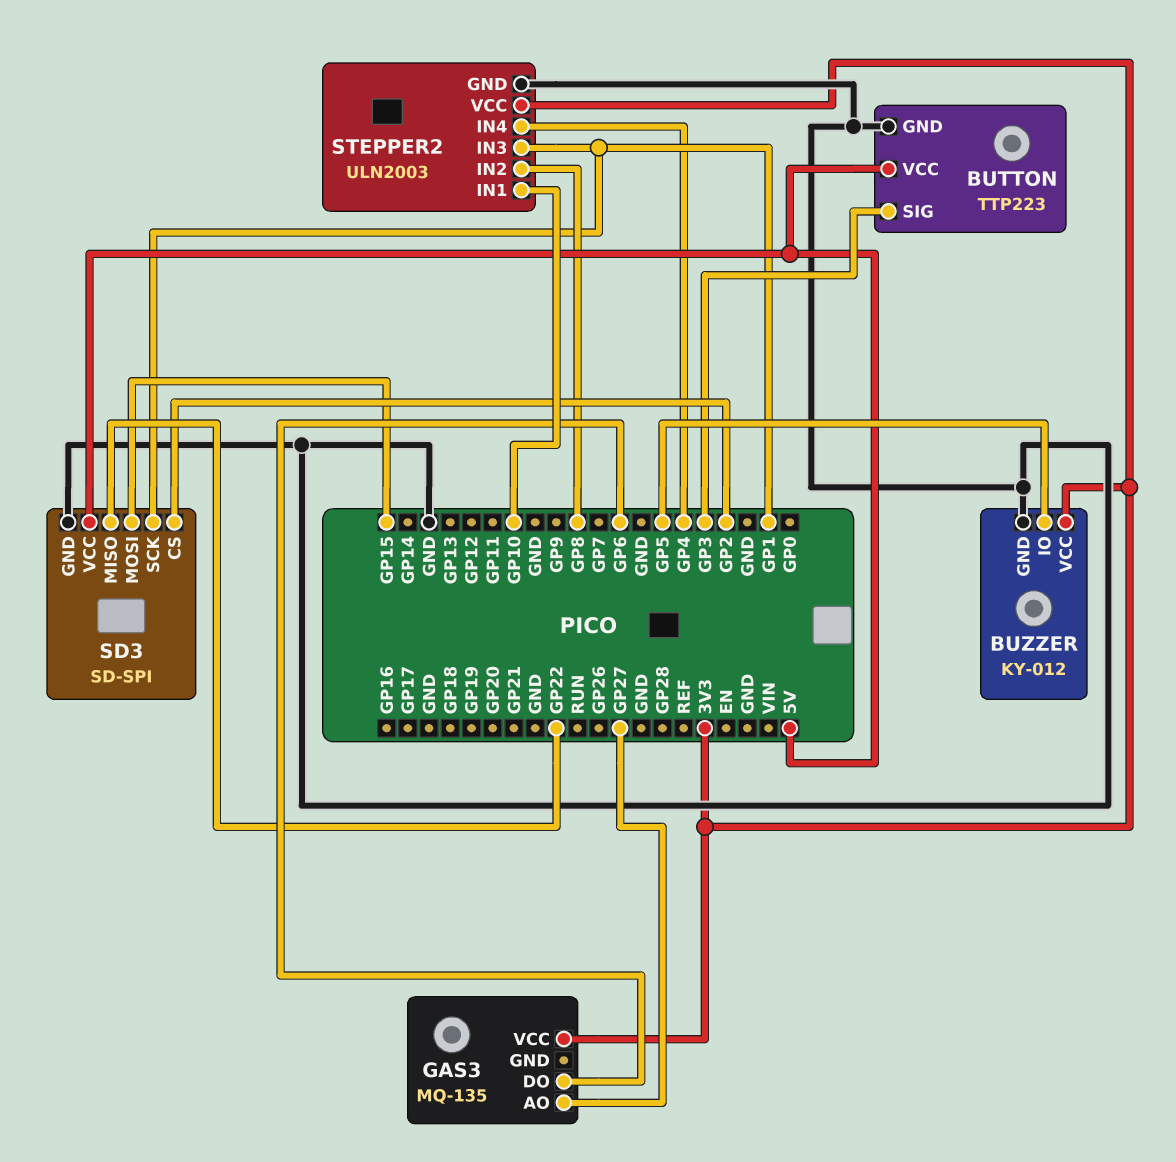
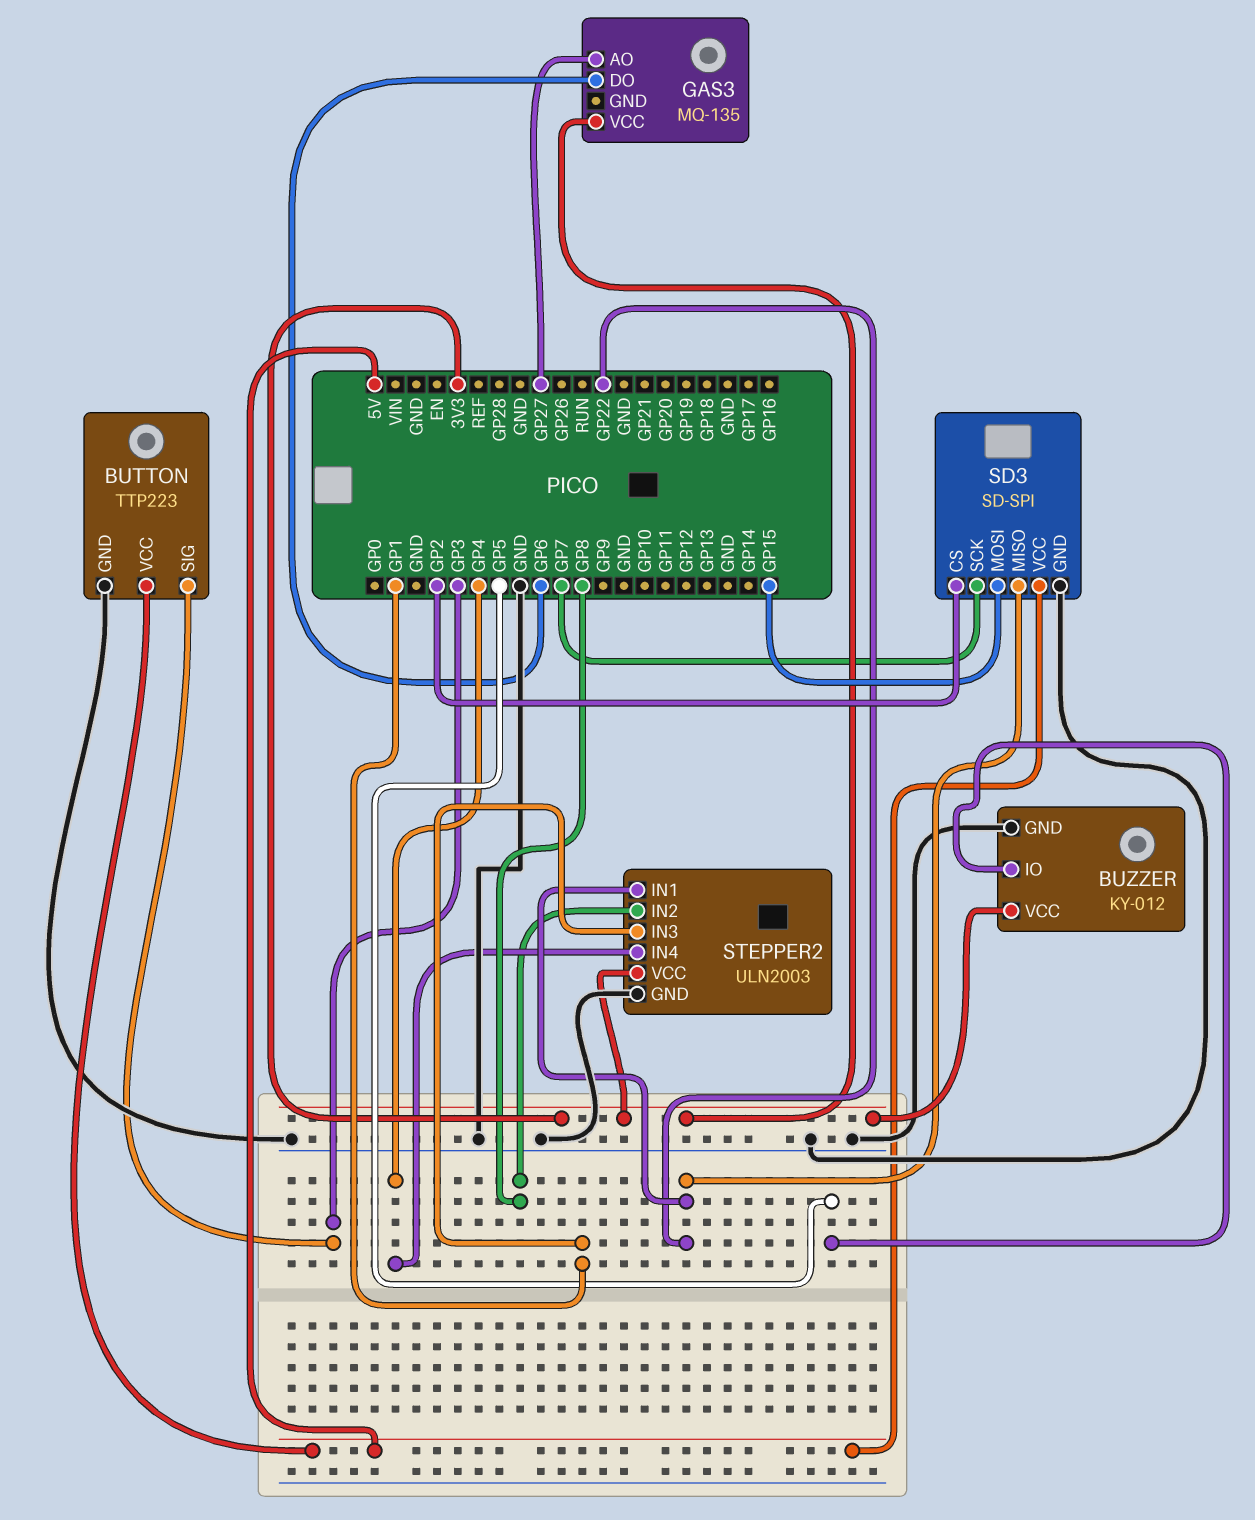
SD3 pin SCK: GP1 -> GP7
STEPPER2 pin IN1: GP10 -> GP22

